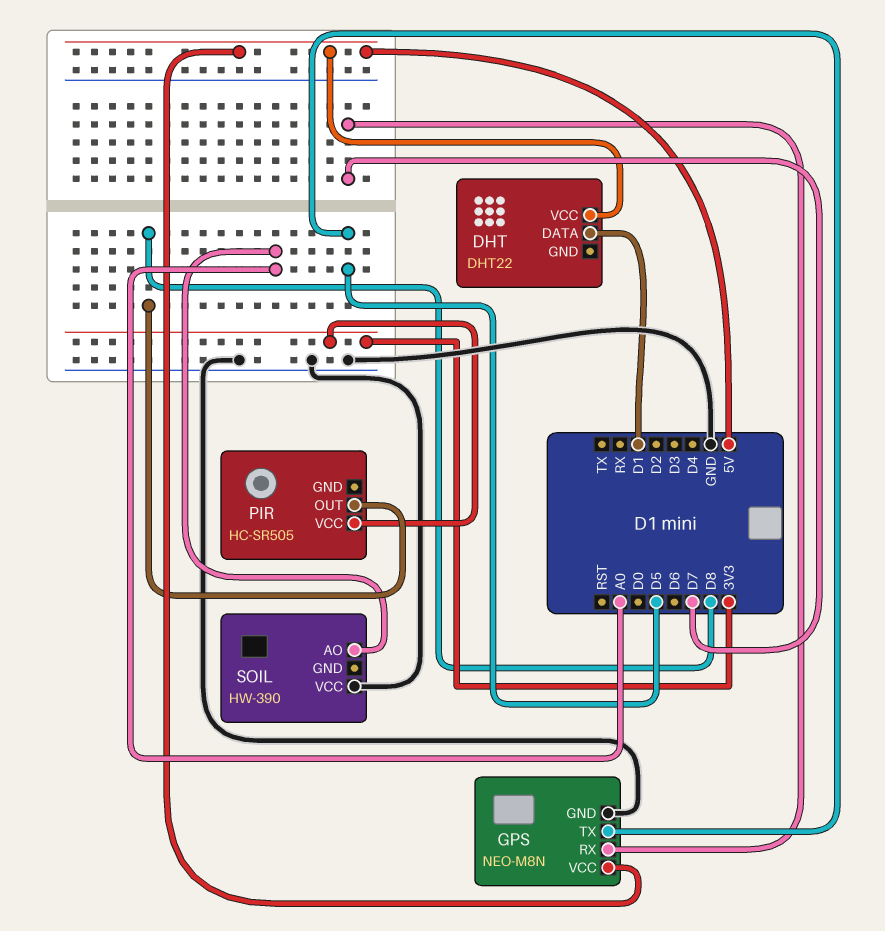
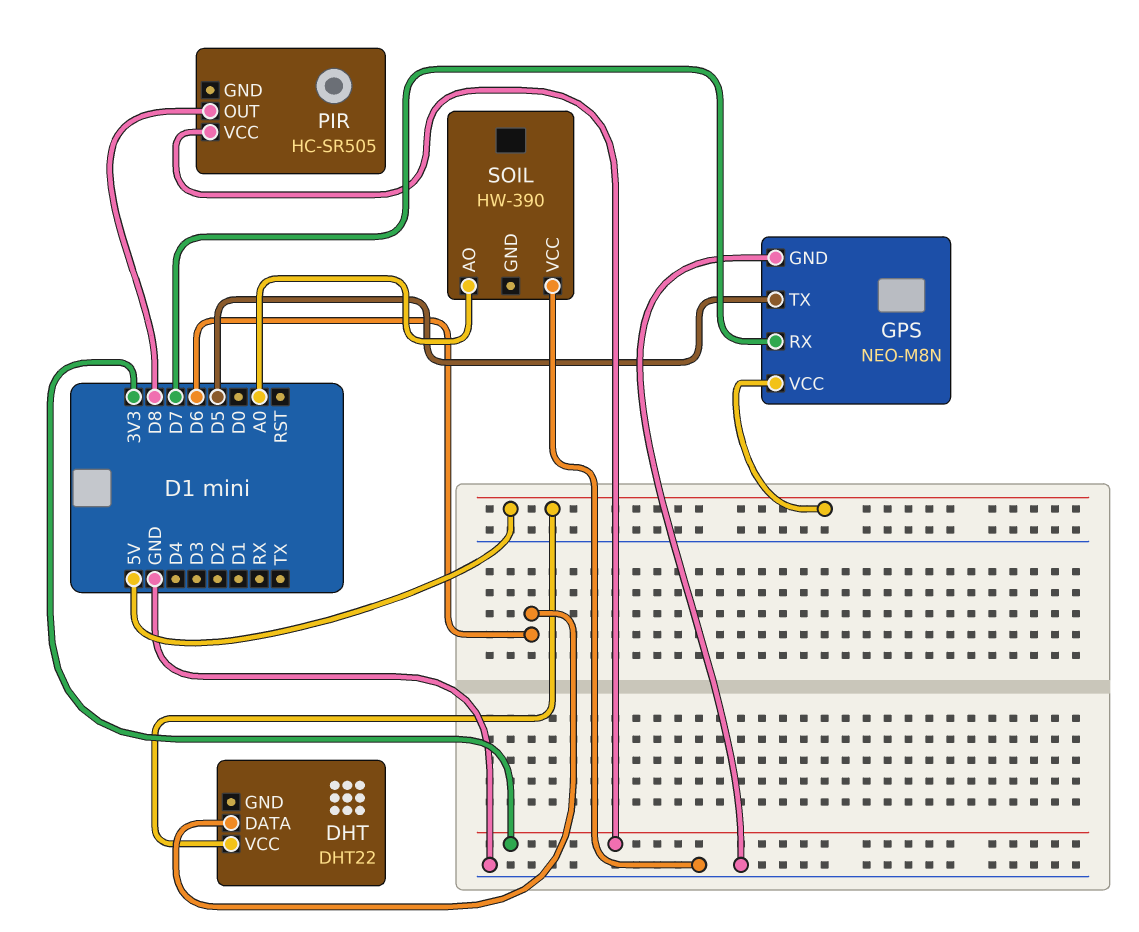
DHT pin DATA: D1 -> D6

